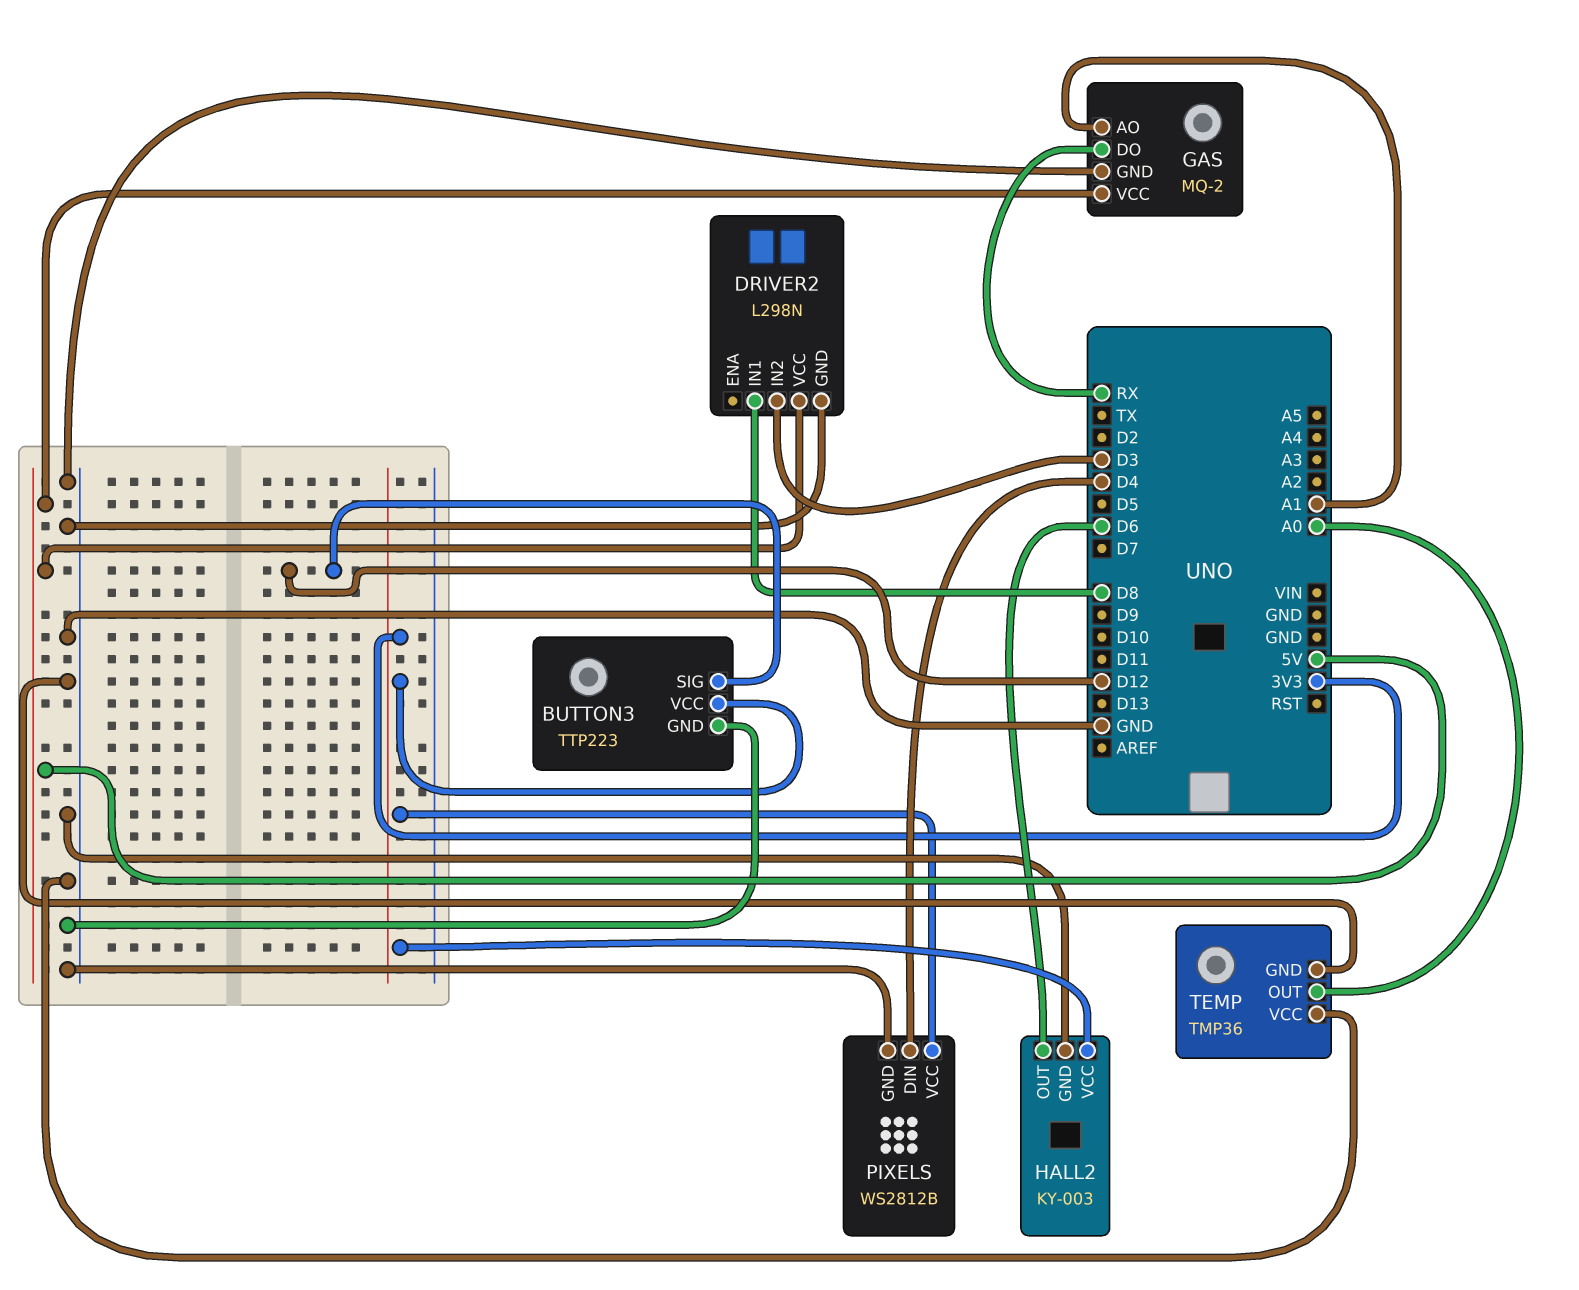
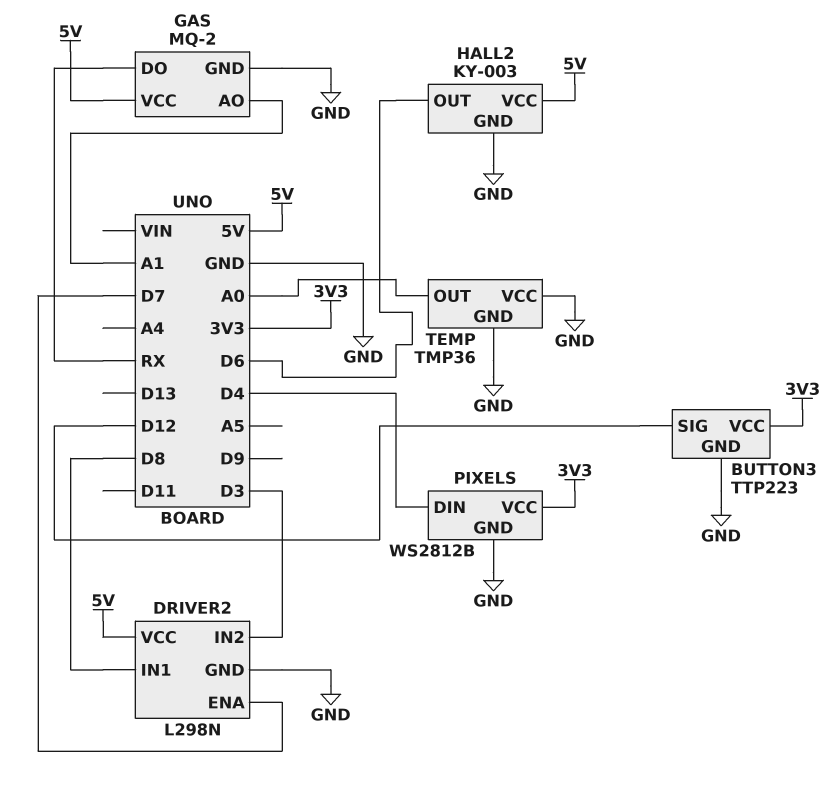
DRIVER2 pin ENA: none -> D7
HALL2 pin VCC: 3V3 -> 5V

